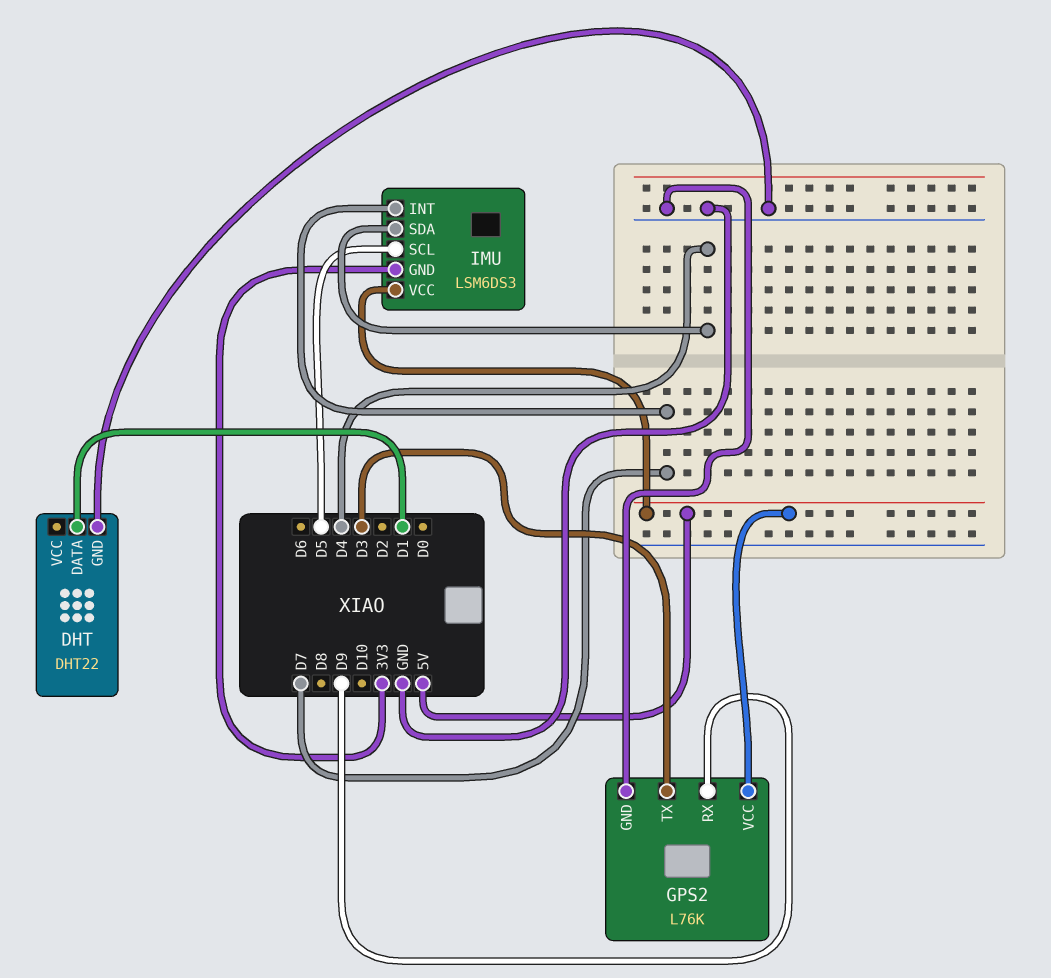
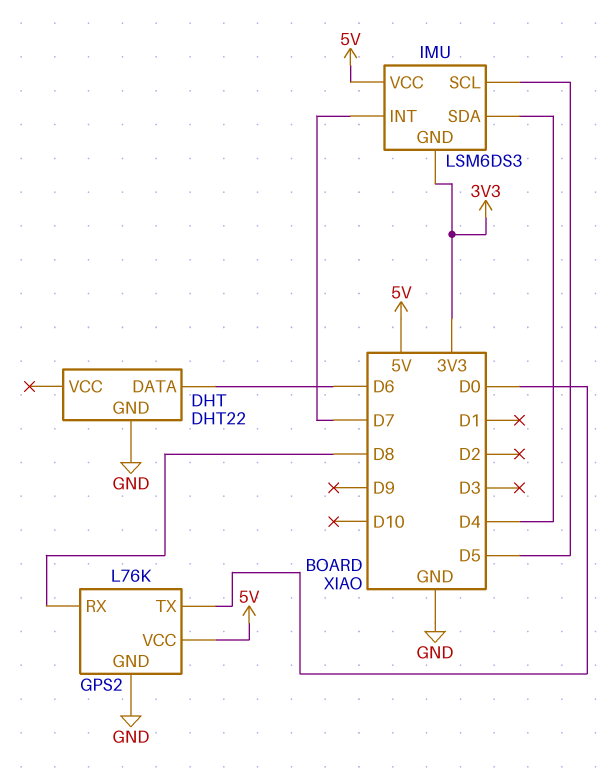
DHT pin DATA: D1 -> D6
GPS2 pin RX: D9 -> D8
GPS2 pin TX: D3 -> D0

